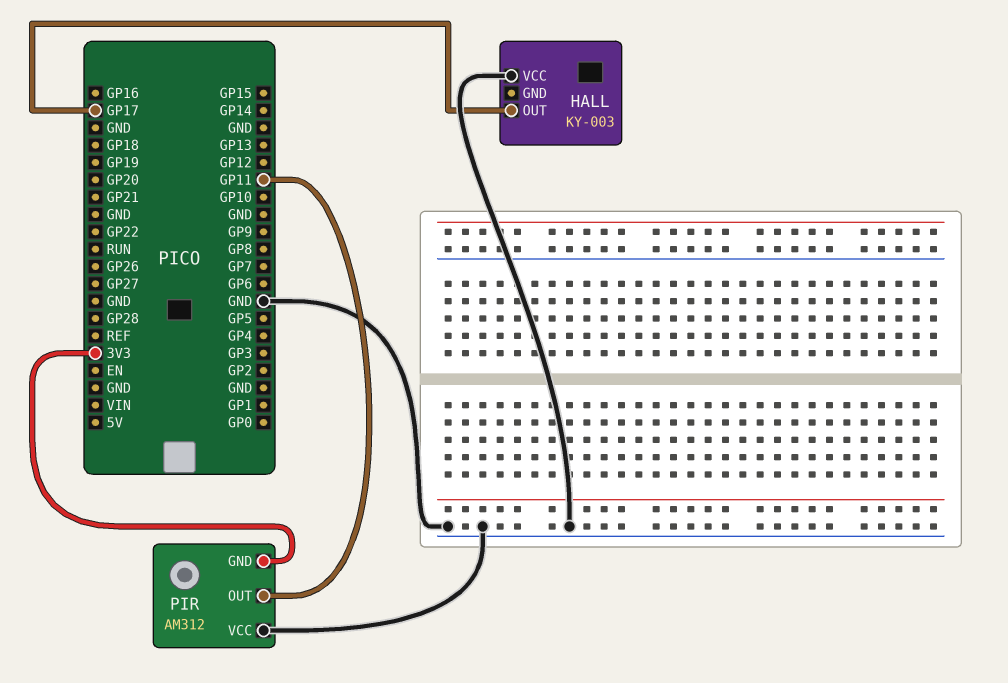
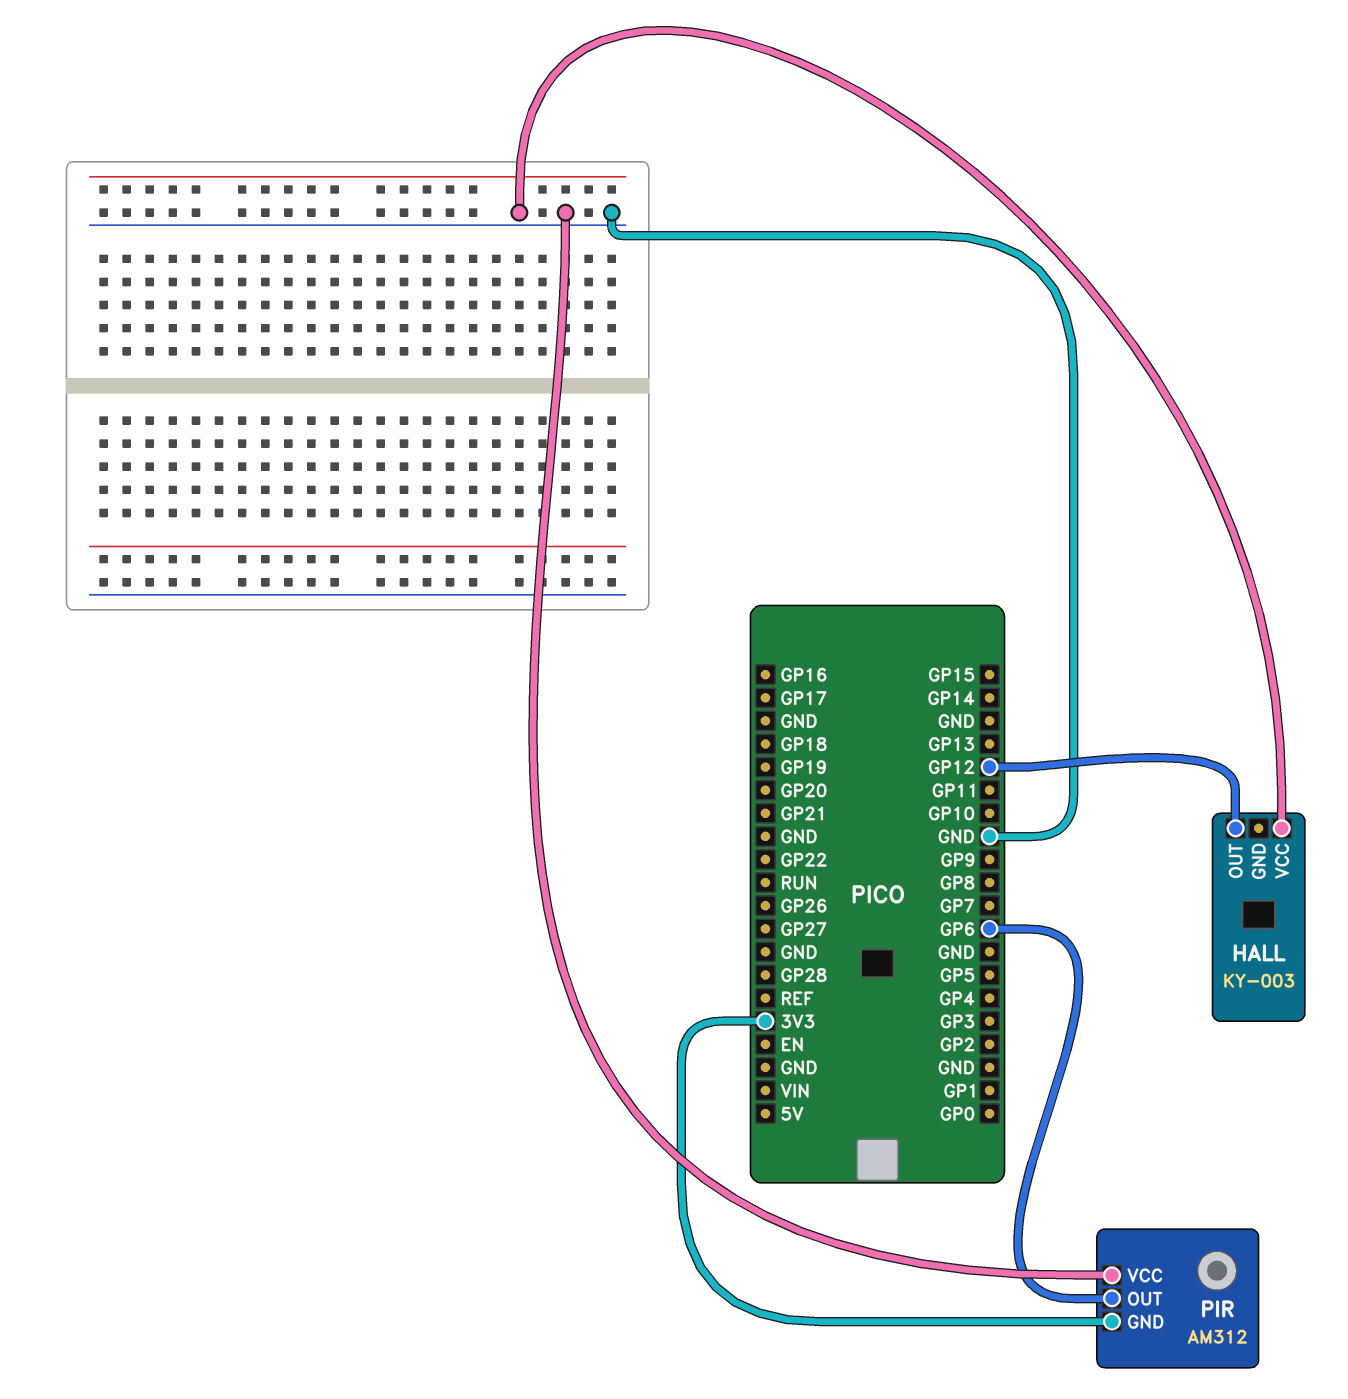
HALL pin OUT: GP17 -> GP12
PIR pin OUT: GP11 -> GP6

